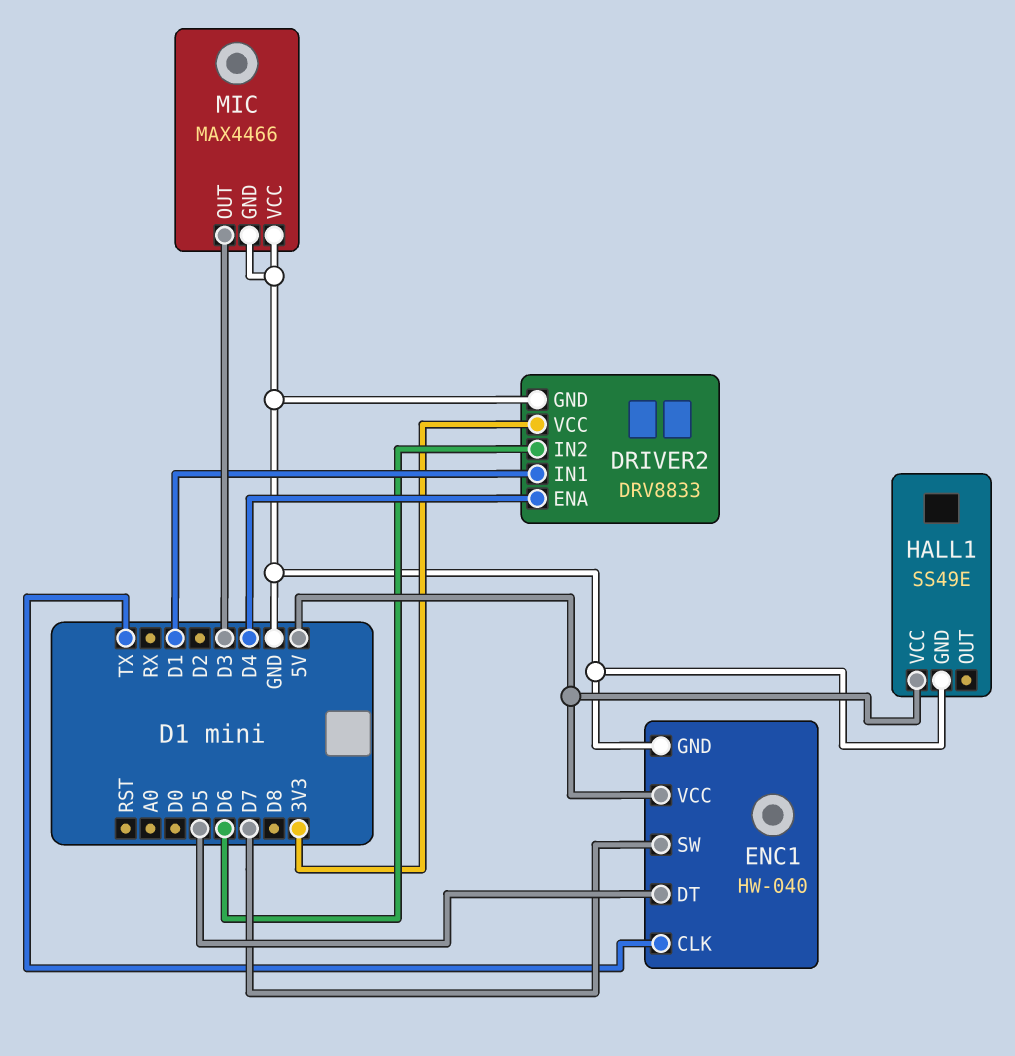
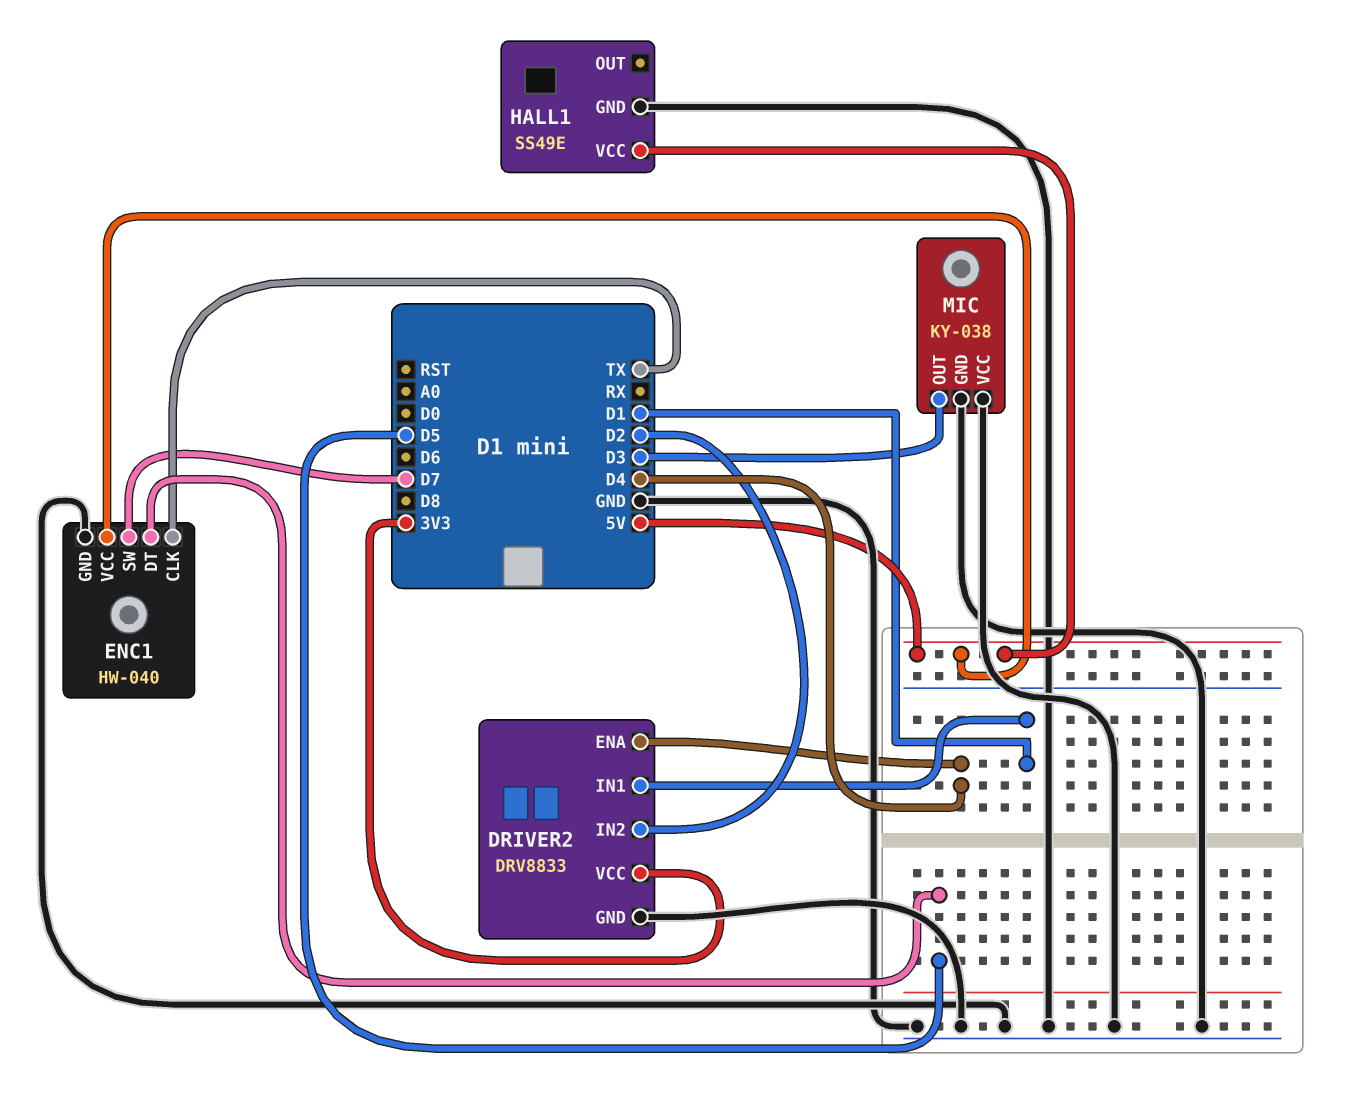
DRIVER2 pin IN2: D6 -> D2
MIC: MAX4466 -> KY-038

